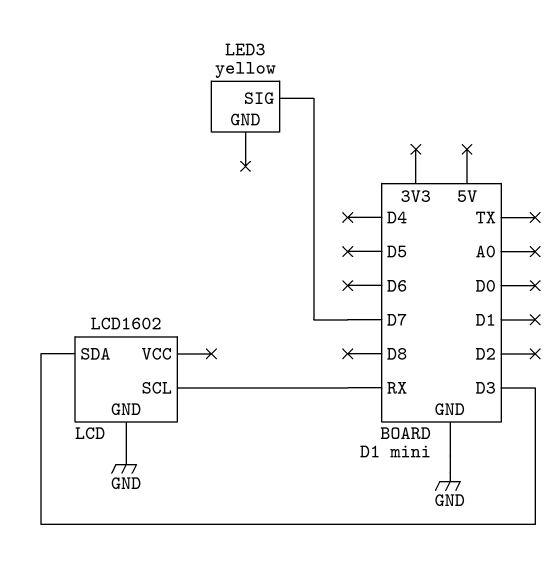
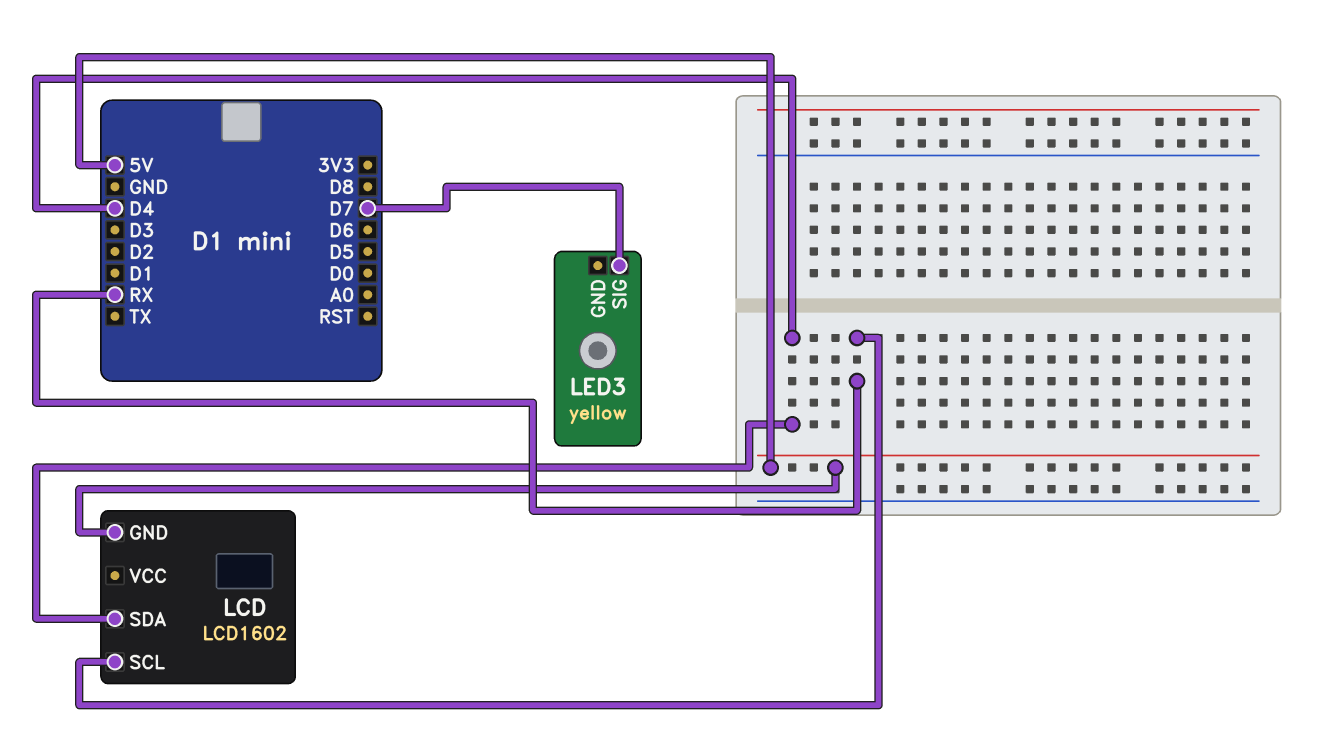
LCD pin GND: GND -> 5V
LCD pin SDA: D3 -> D4

